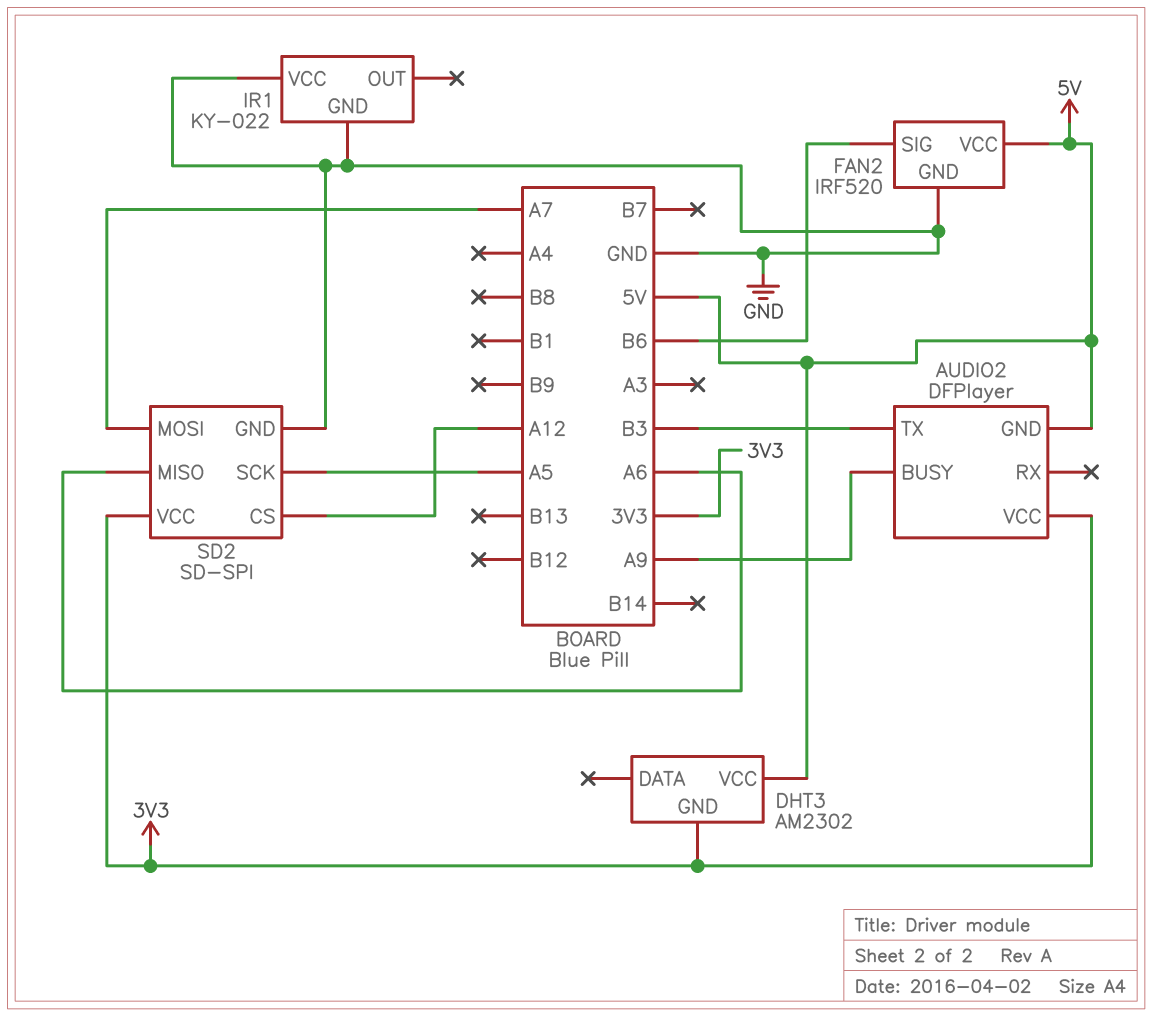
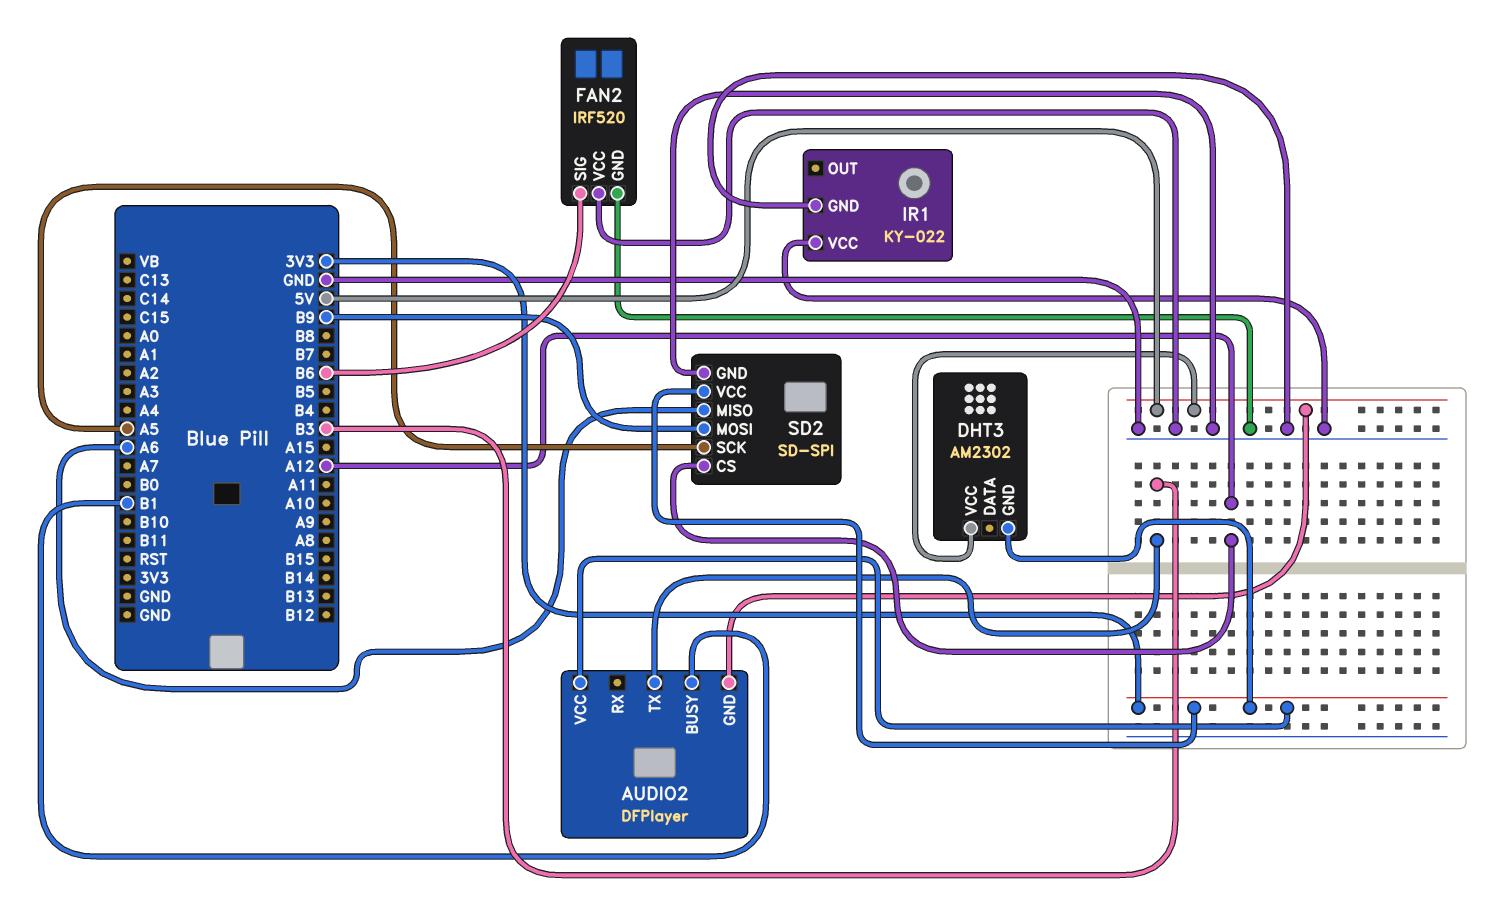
AUDIO2 pin BUSY: A9 -> B1
FAN2 pin VCC: 5V -> GND
SD2 pin MOSI: A7 -> B9

